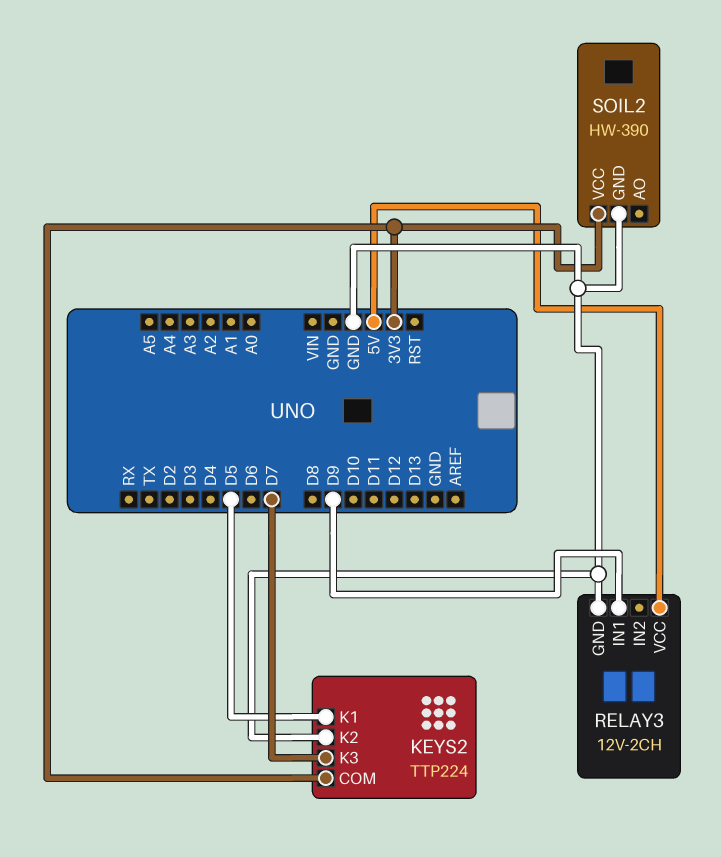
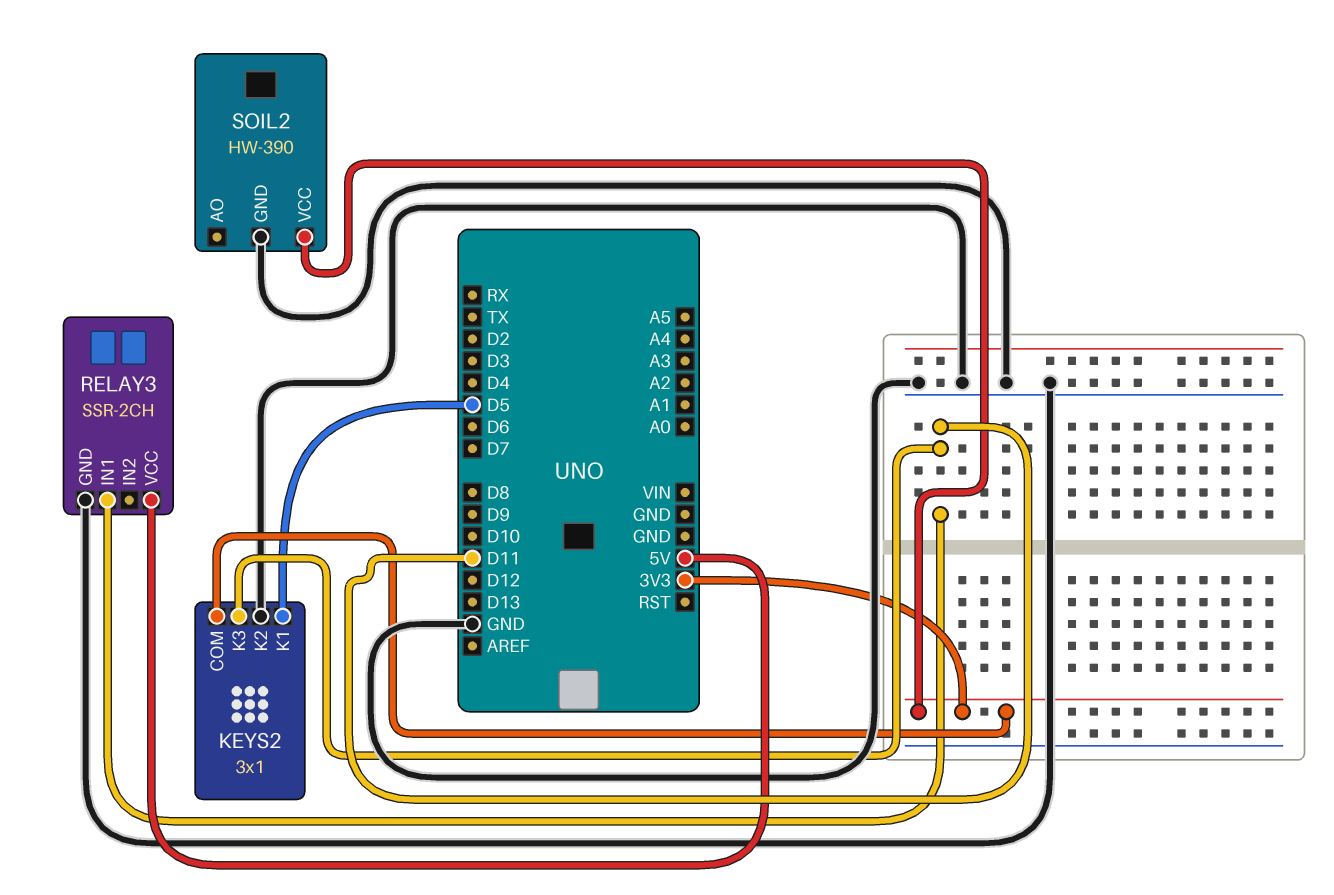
KEYS2: TTP224 -> 3x1
KEYS2 pin K3: D7 -> D11
RELAY3: 12V-2CH -> SSR-2CH
RELAY3 pin IN1: D9 -> D11

